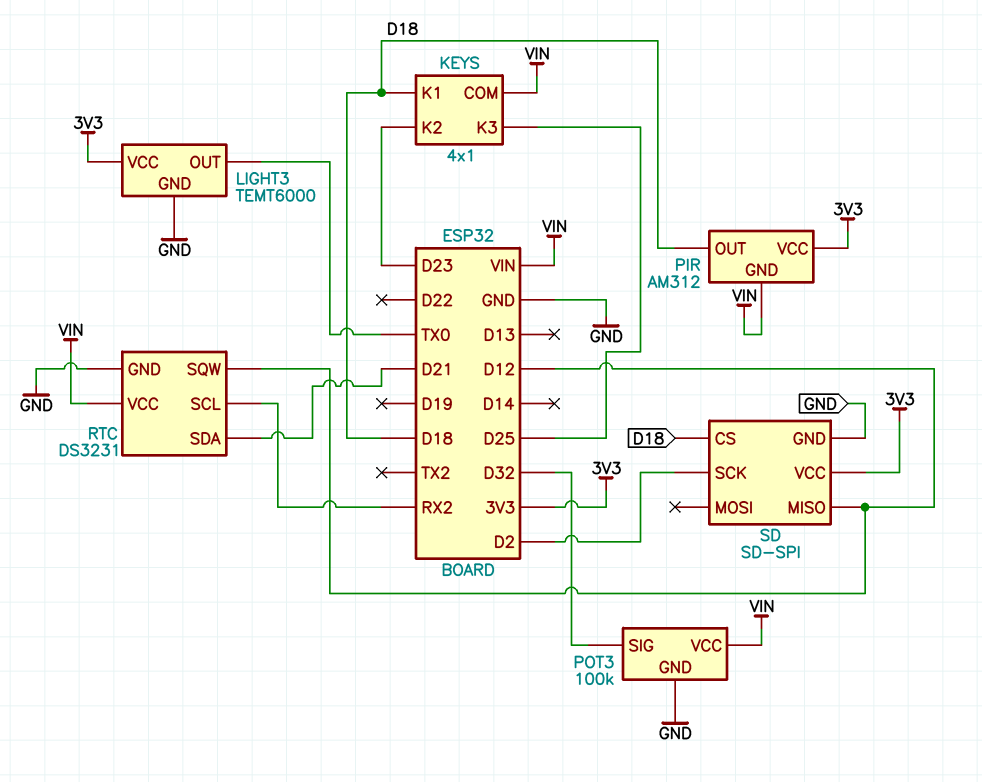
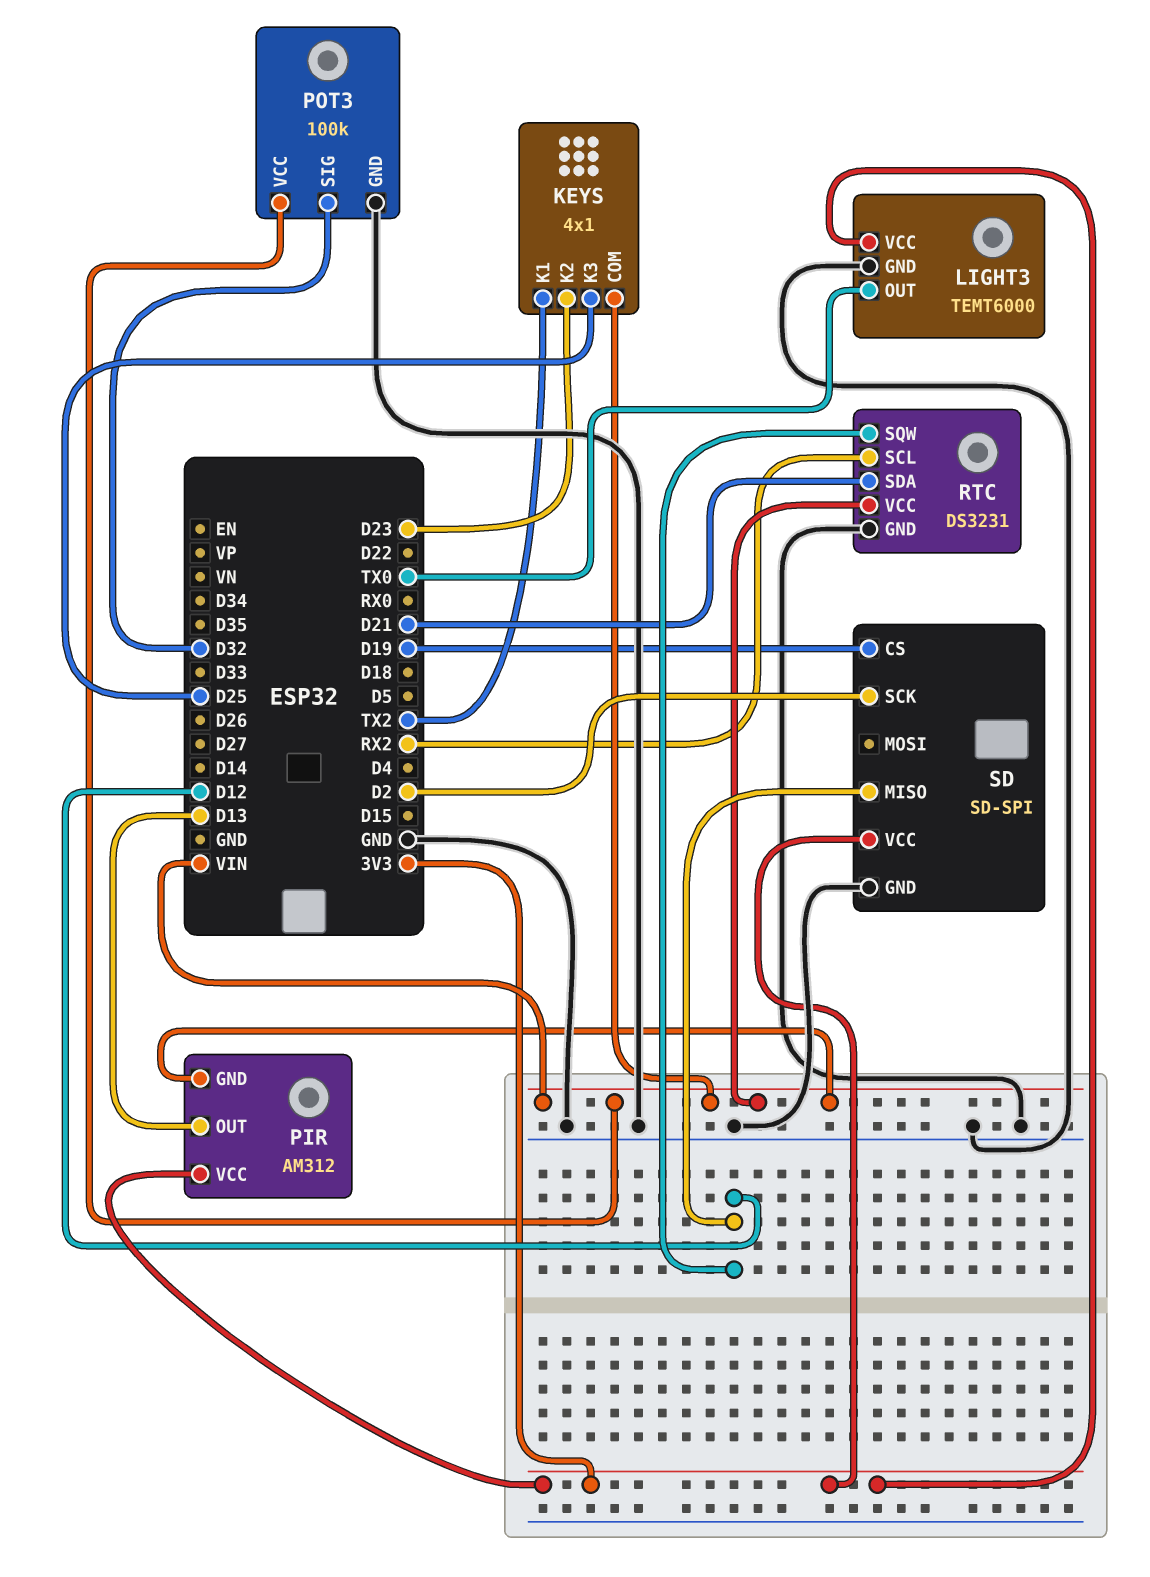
KEYS pin K1: D18 -> TX2
PIR pin OUT: D18 -> D13
SD pin CS: D18 -> D19

